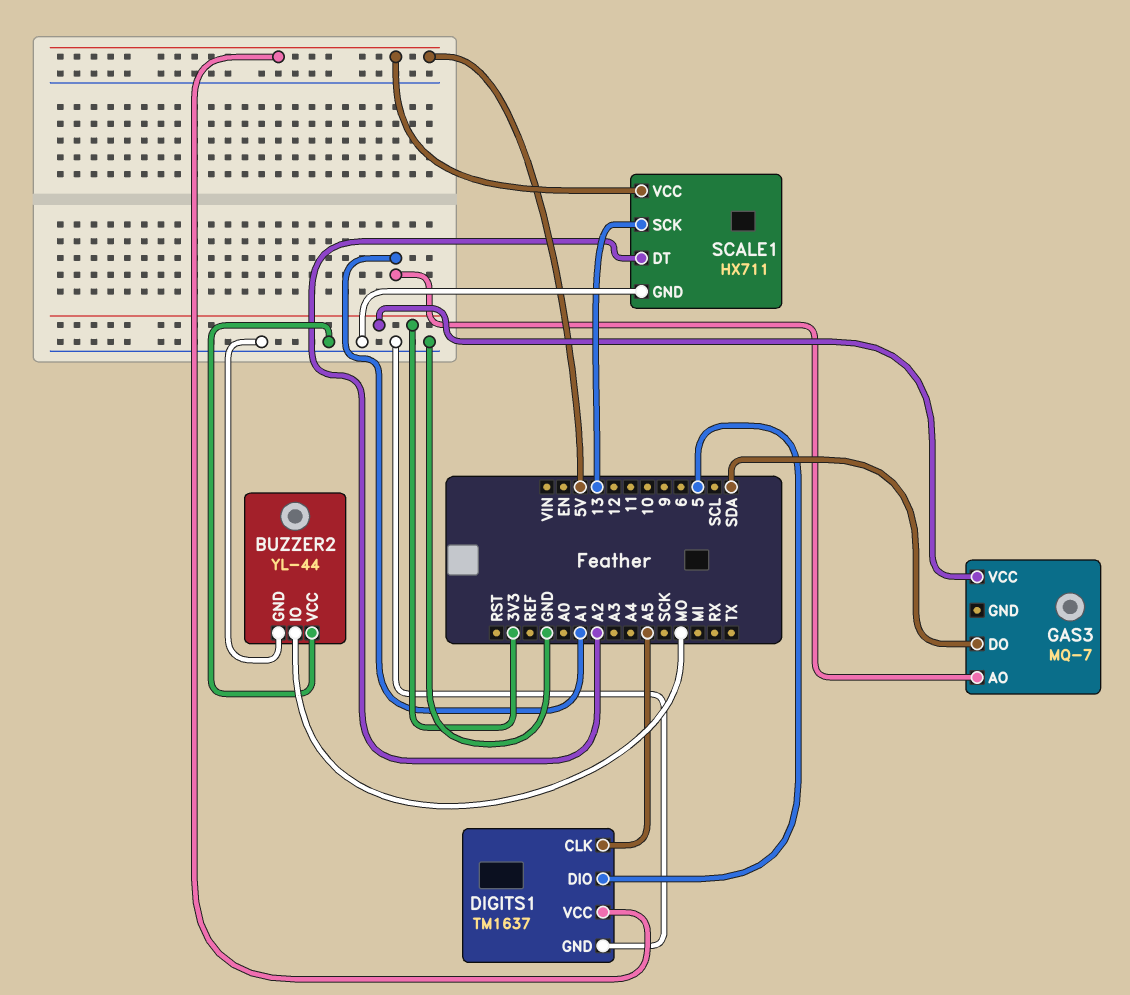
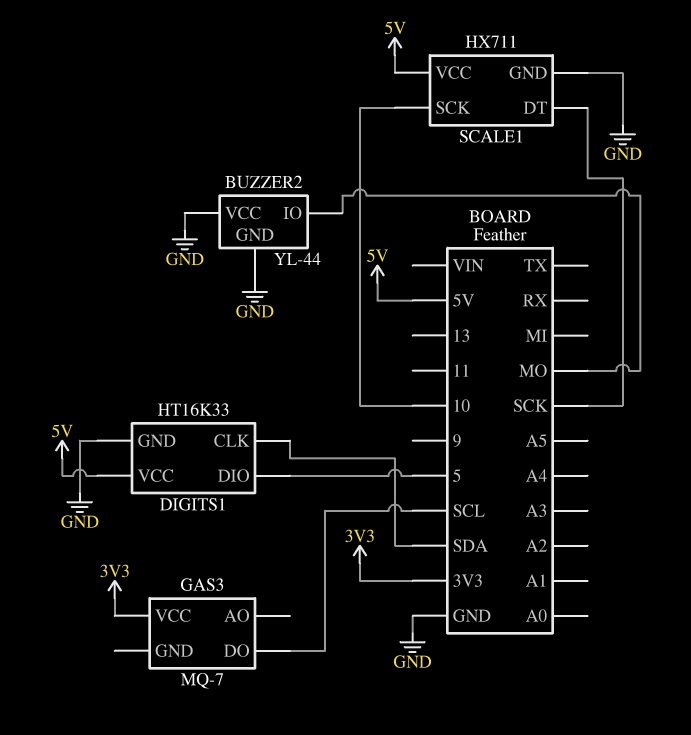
DIGITS1: TM1637 -> HT16K33
DIGITS1 pin CLK: A5 -> SDA
GAS3 pin AO: A1 -> none
GAS3 pin DO: SDA -> SCL
SCALE1 pin DT: A2 -> SCK
SCALE1 pin SCK: 13 -> 10

